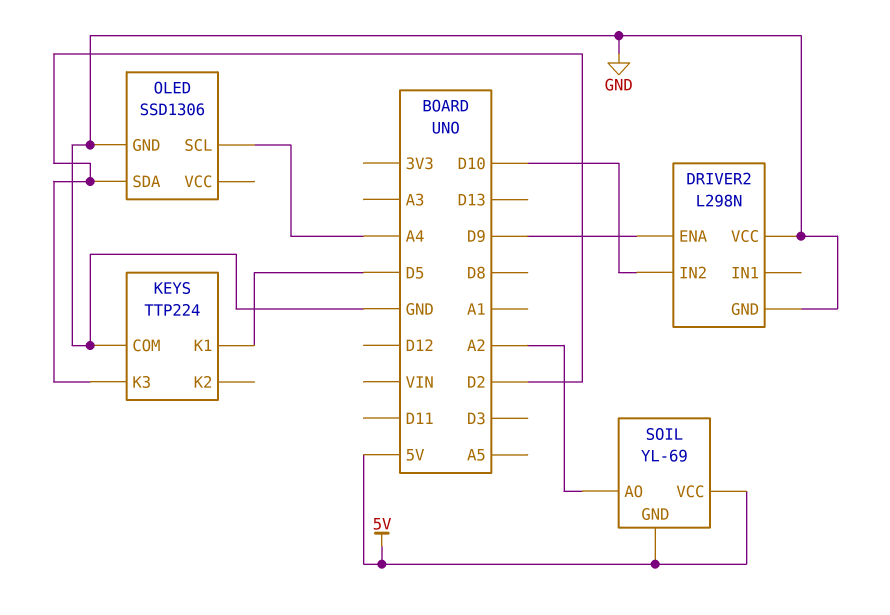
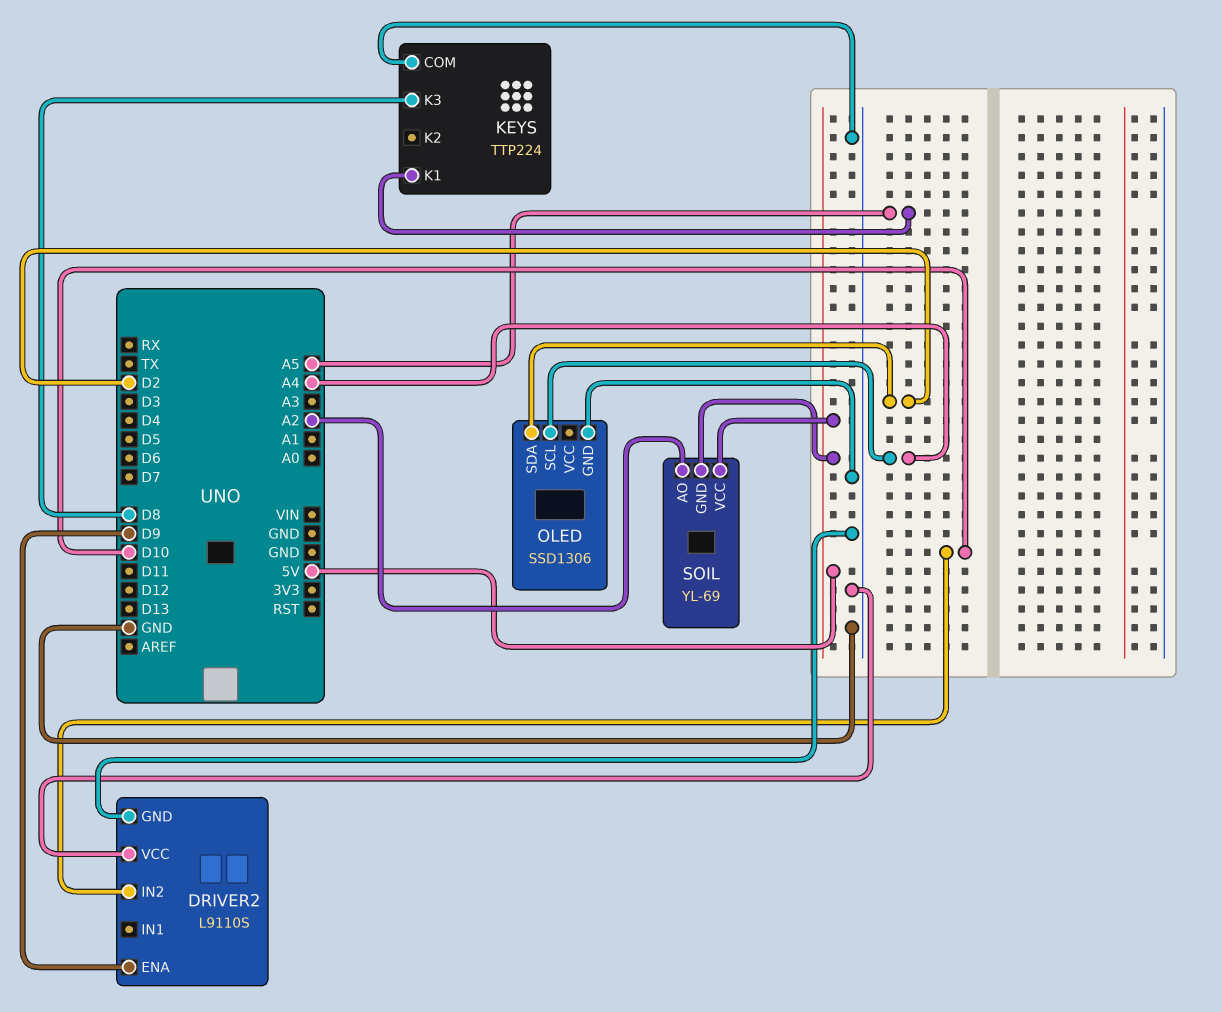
DRIVER2: L298N -> L9110S
KEYS pin K1: D5 -> A5
KEYS pin K3: D2 -> D8

